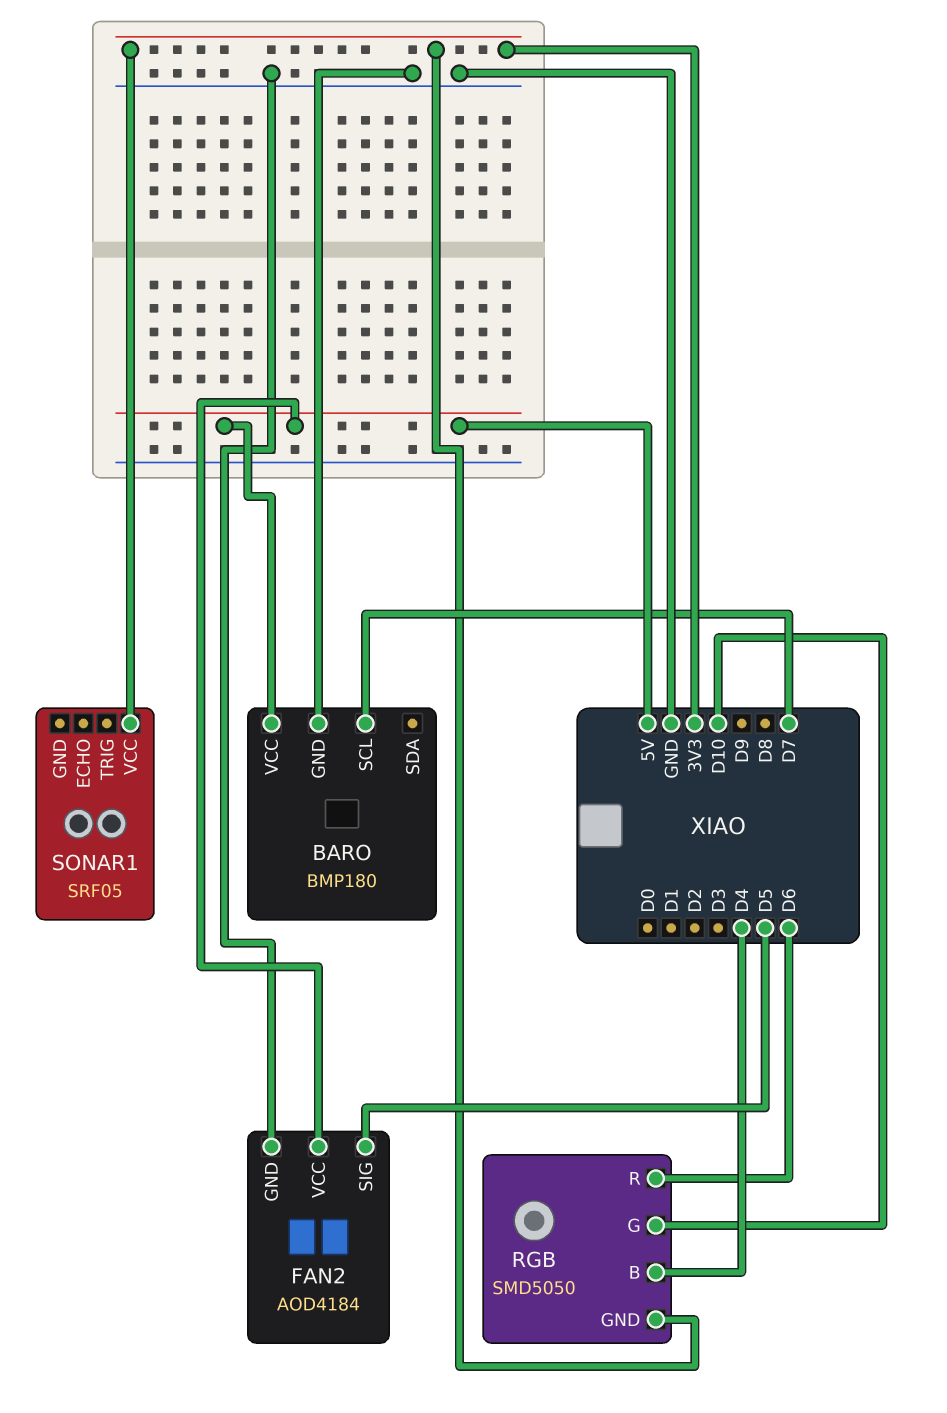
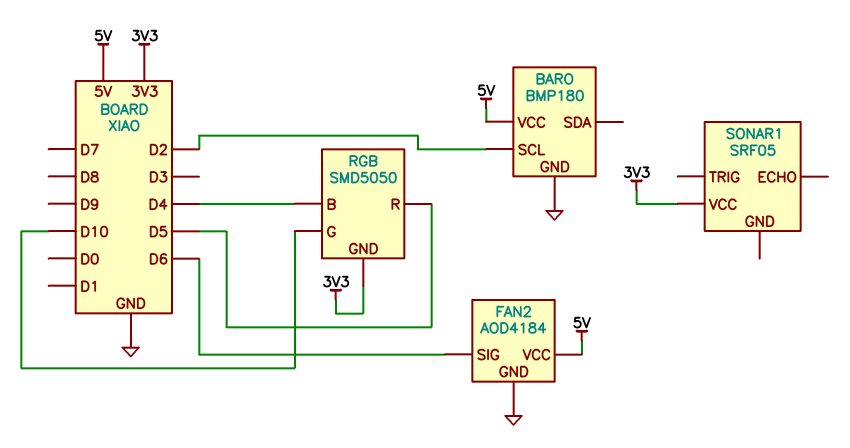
BARO pin SCL: D7 -> D2
FAN2 pin SIG: D5 -> D6
RGB pin R: D6 -> D5

